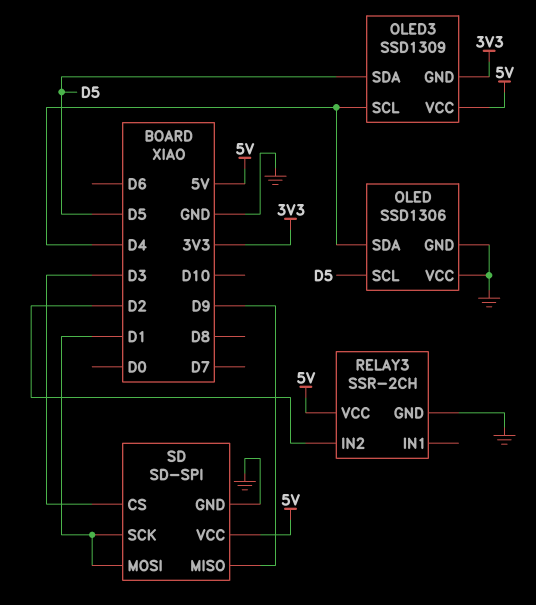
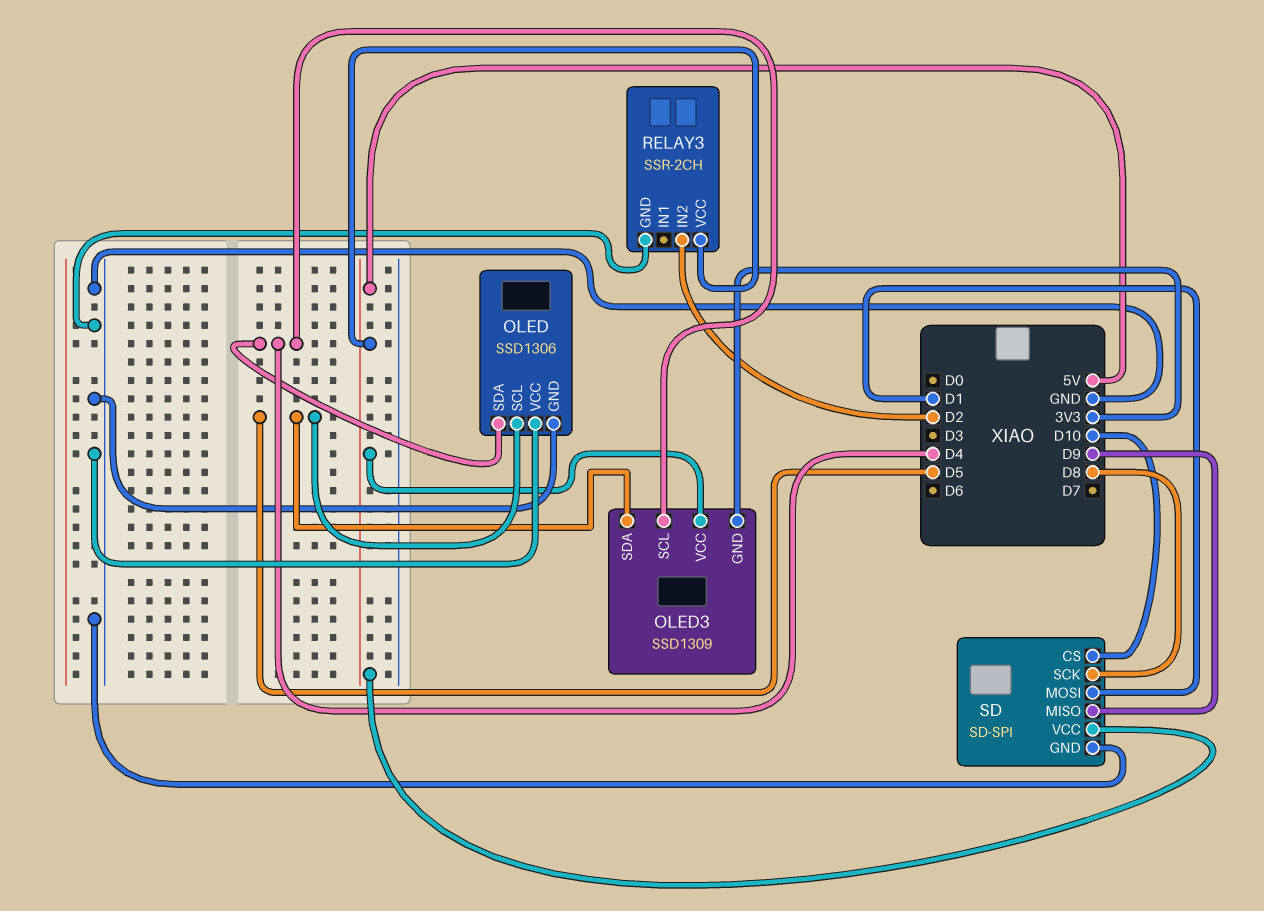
SD pin CS: D3 -> D10
SD pin SCK: D1 -> D8

